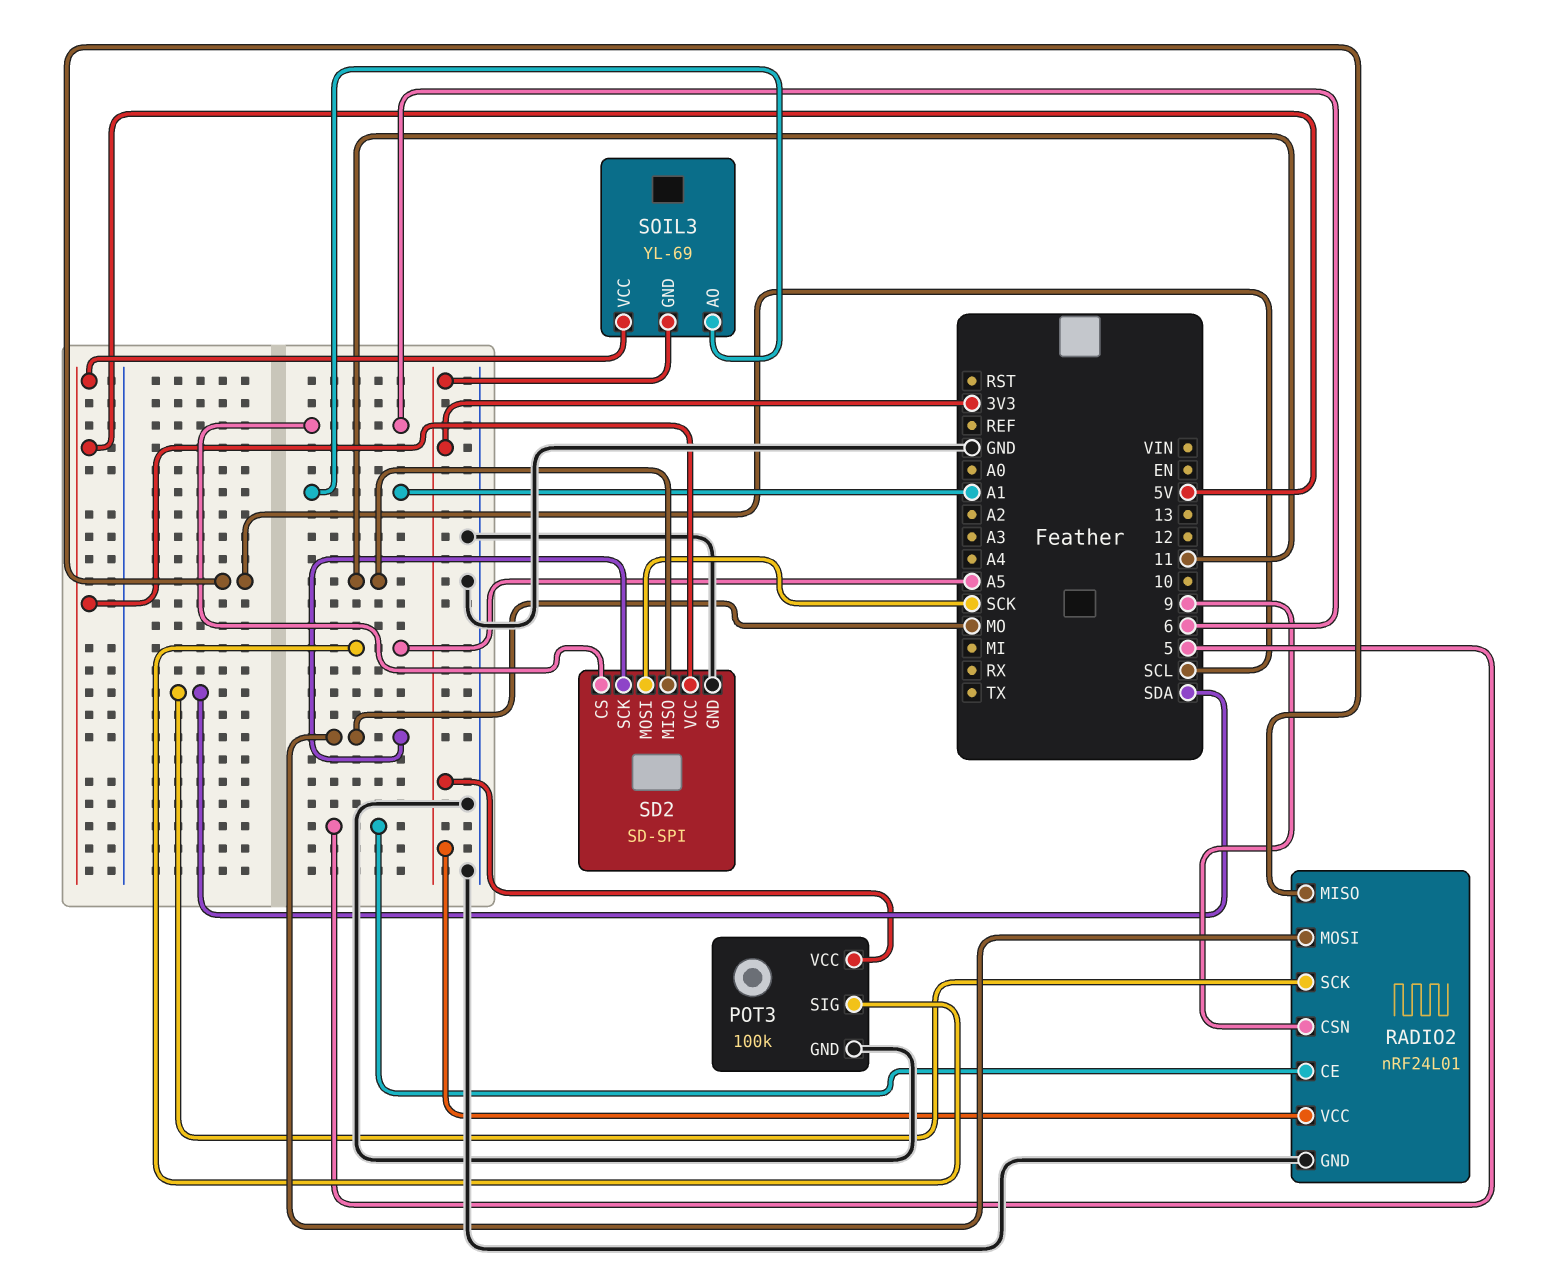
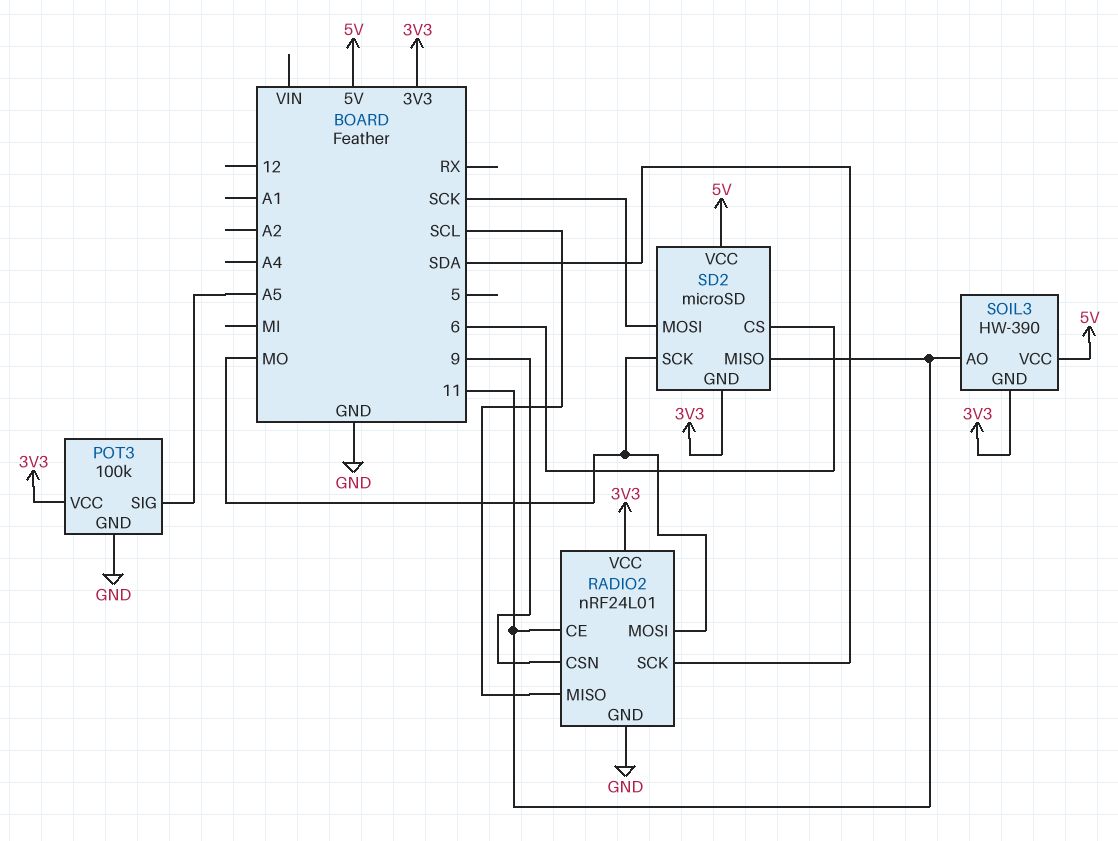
RADIO2 pin CE: 5 -> 11
SD2: SD-SPI -> microSD
SD2 pin GND: GND -> 3V3
SOIL3: YL-69 -> HW-390
SOIL3 pin AO: A1 -> 11

